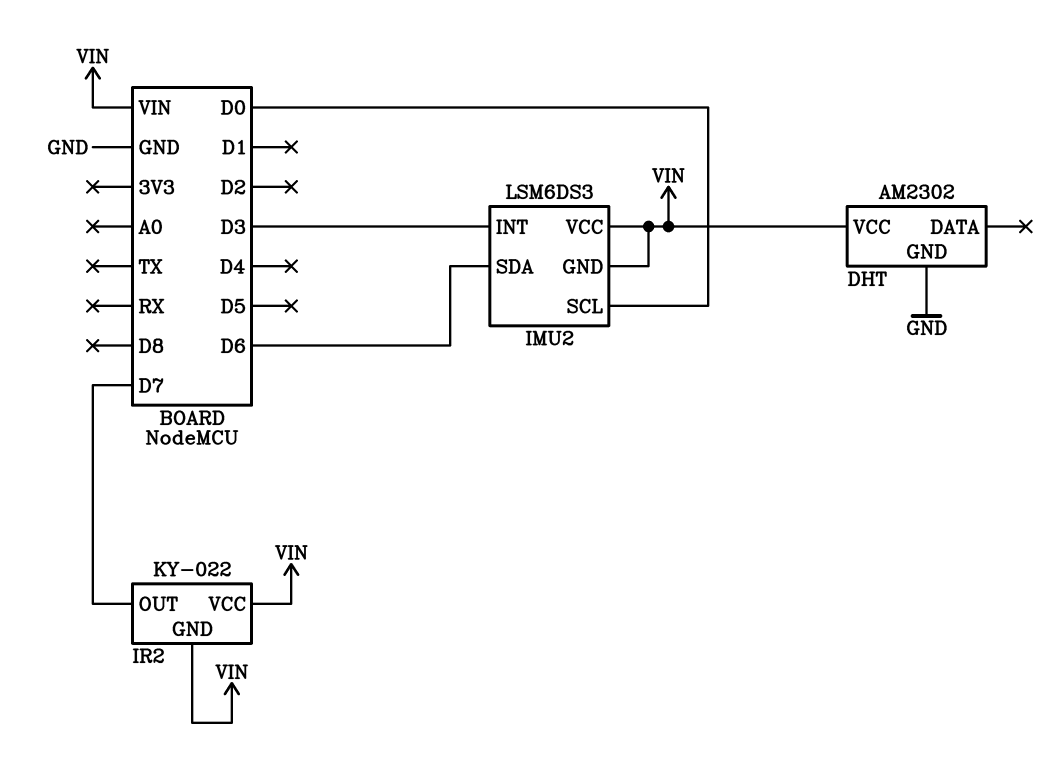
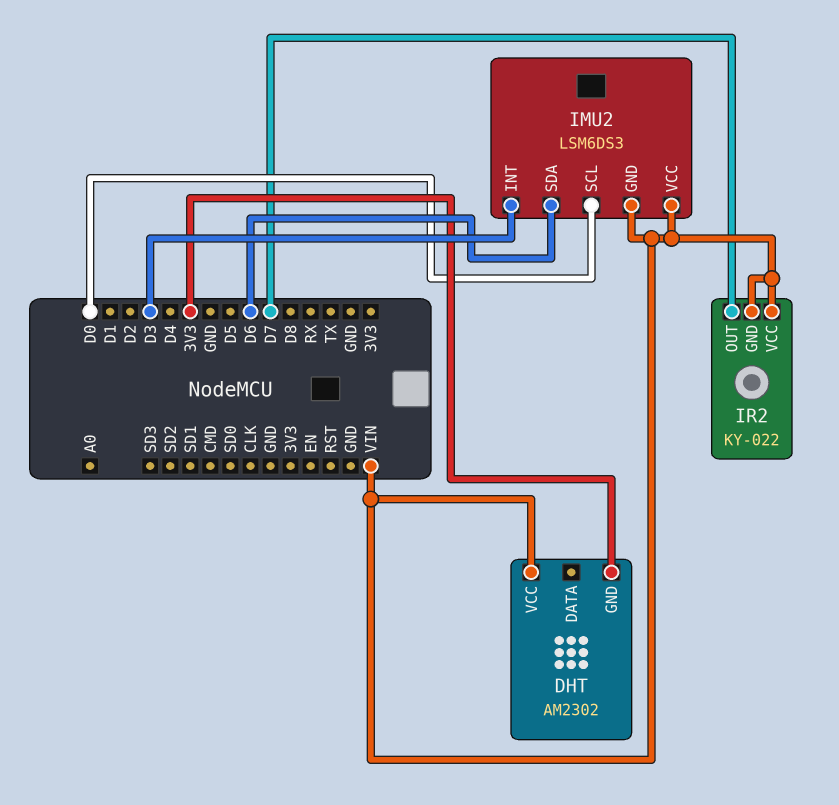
DHT pin GND: GND -> 3V3

